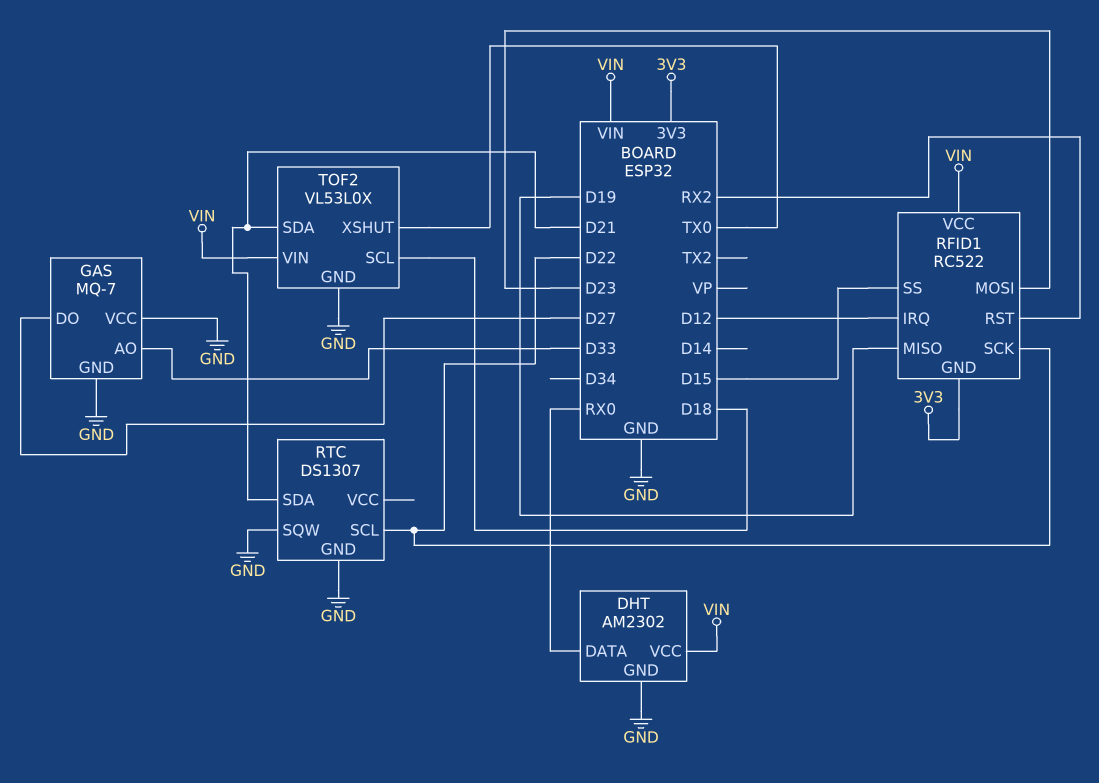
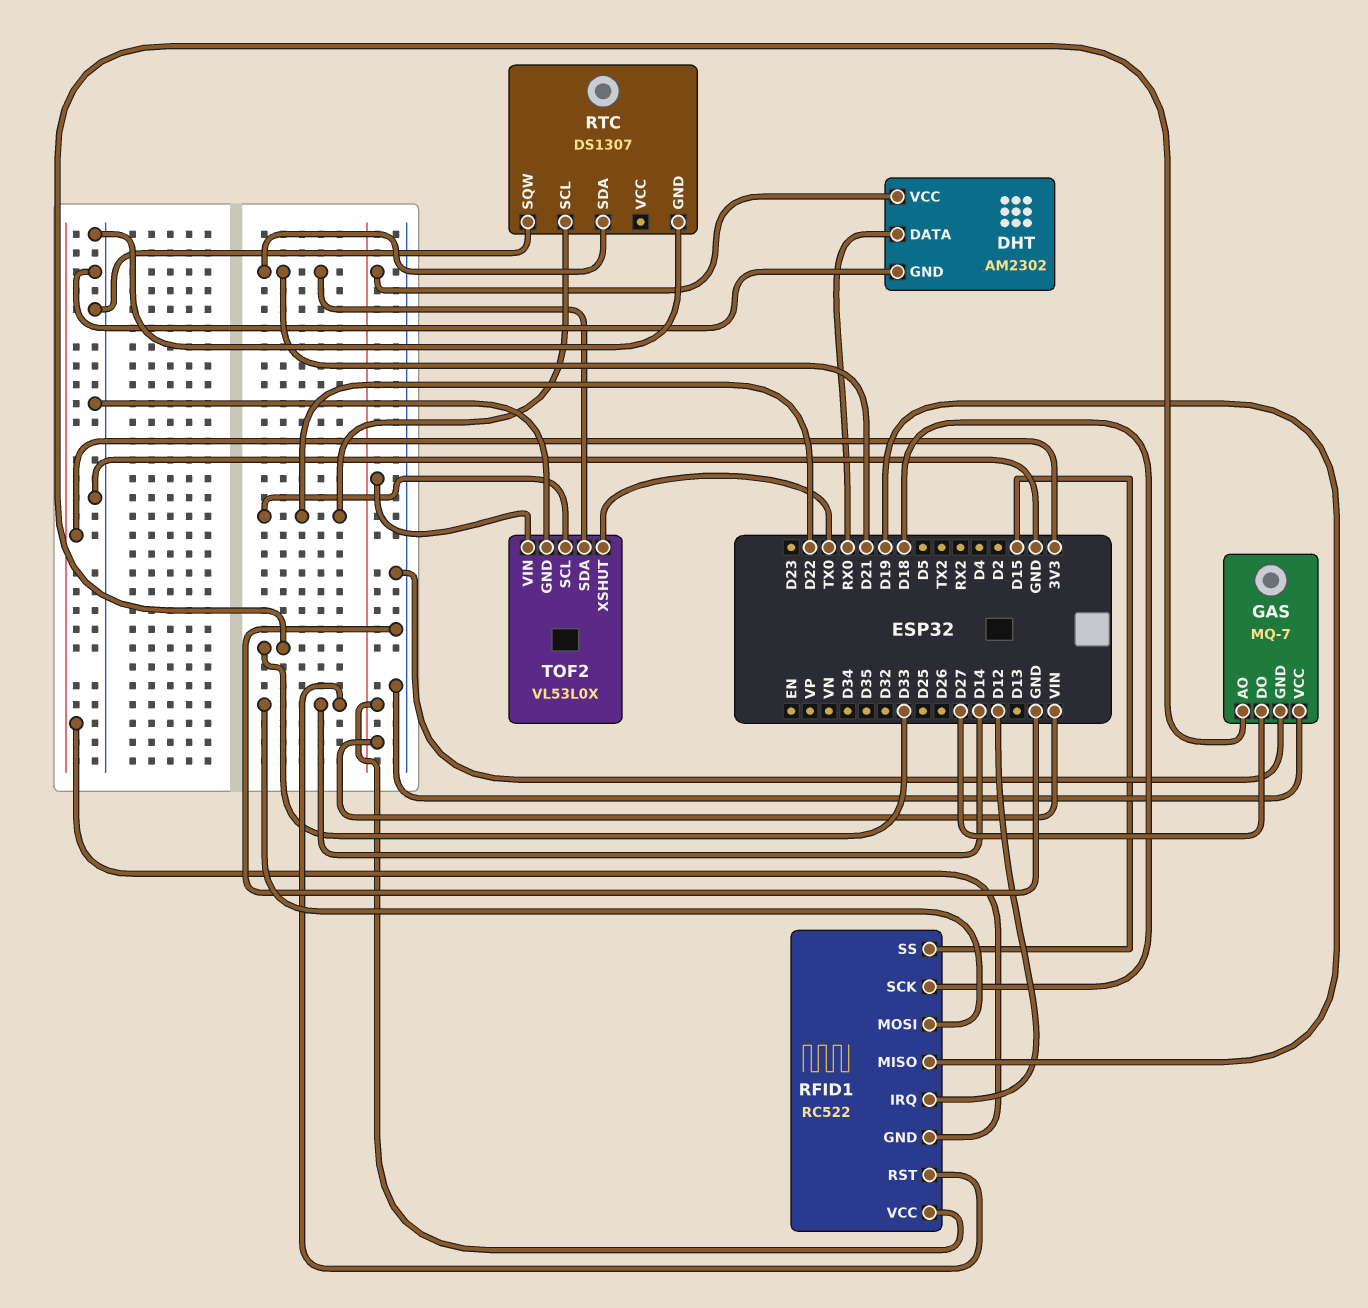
RFID1 pin MOSI: D23 -> D14
RFID1 pin RST: RX2 -> D14
RFID1 pin SCK: D22 -> D18
TOF2 pin SCL: D18 -> D22

